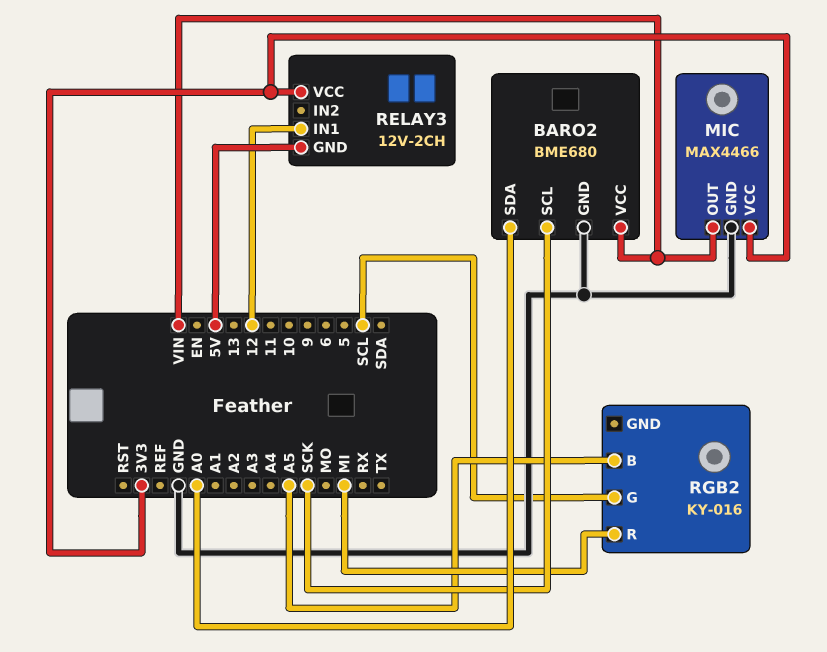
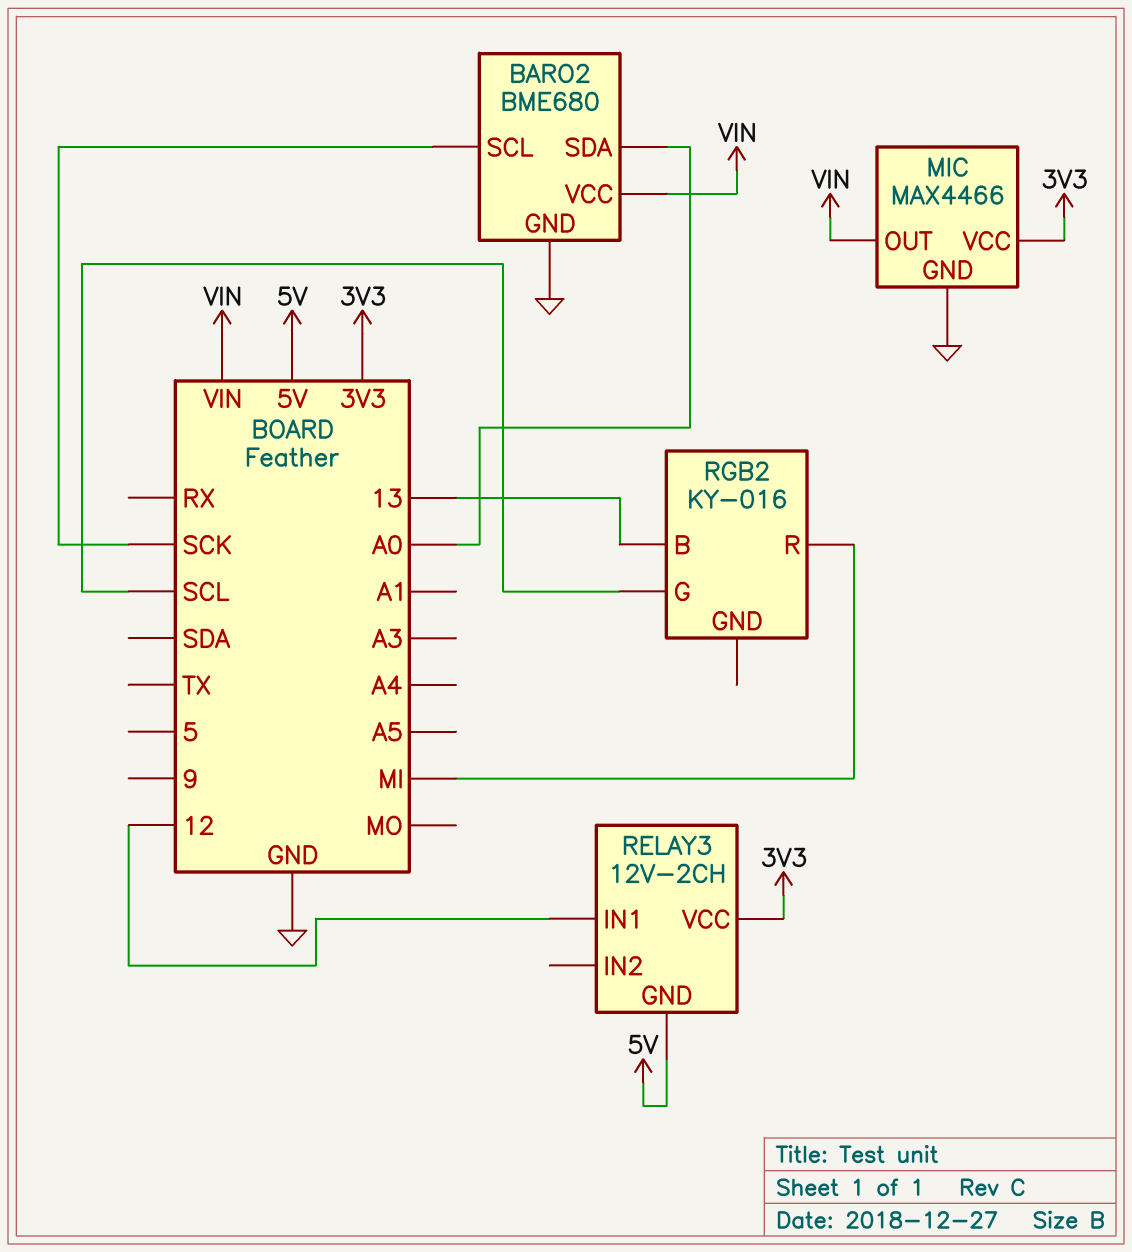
RGB2 pin B: A5 -> 13

